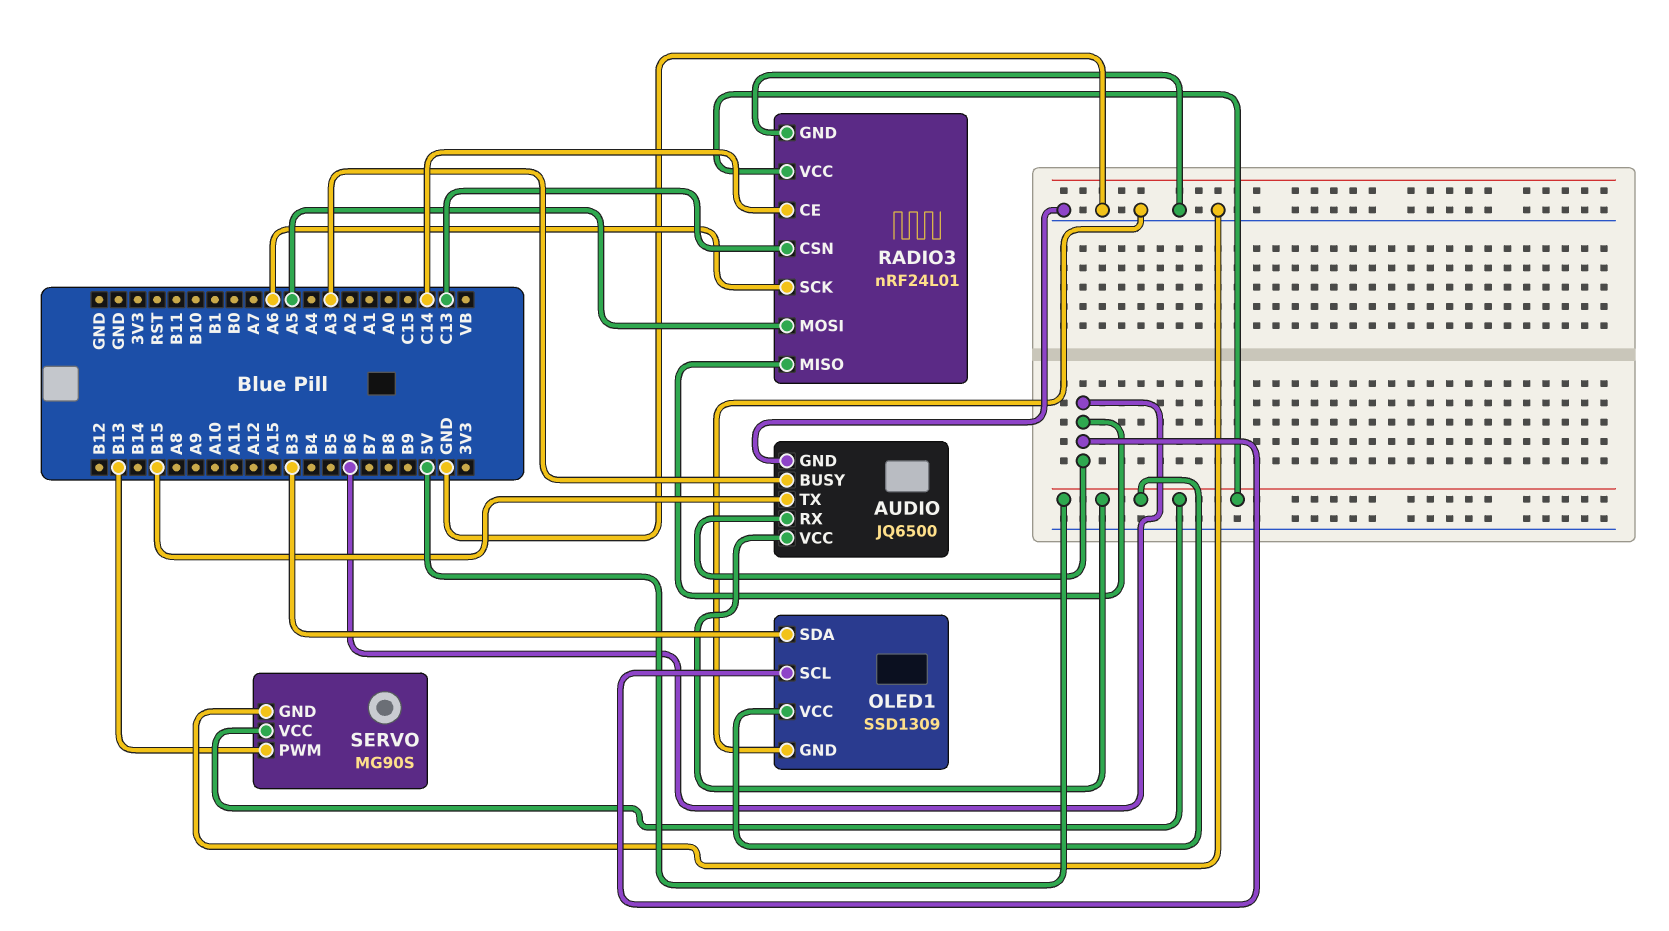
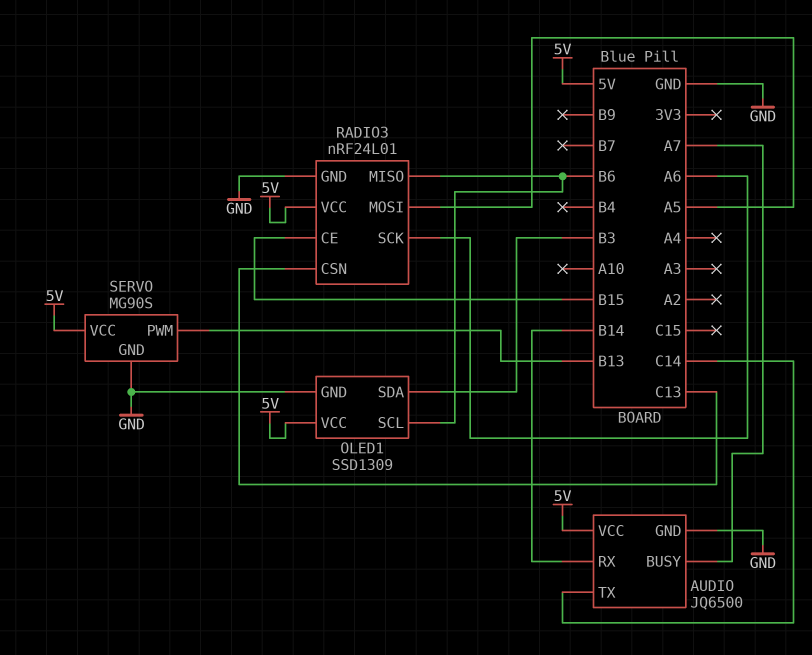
AUDIO pin BUSY: A3 -> A7
AUDIO pin RX: B6 -> B14
AUDIO pin TX: B15 -> C14
RADIO3 pin CE: C14 -> B15

